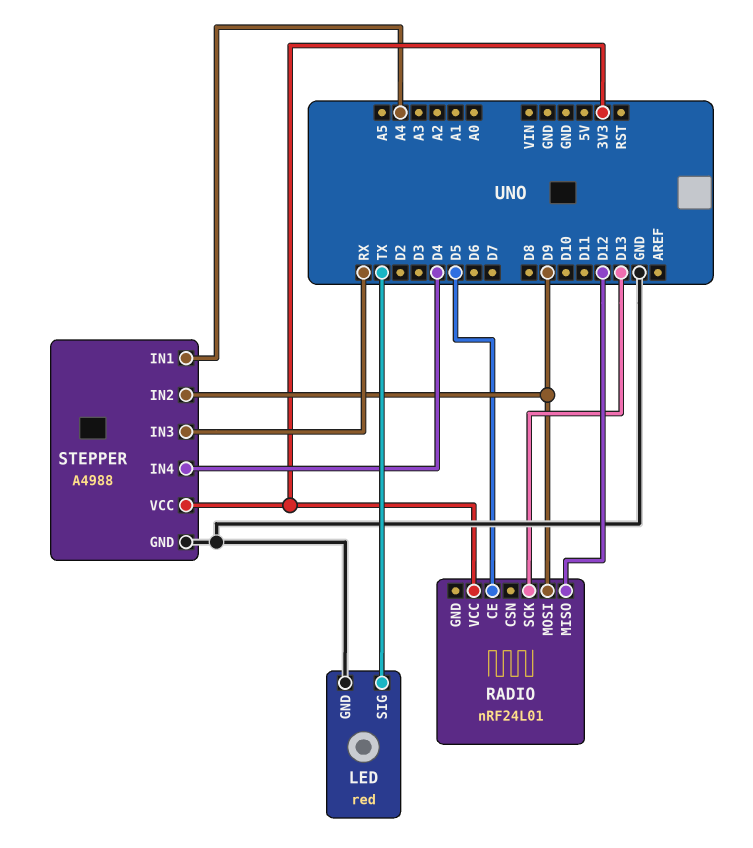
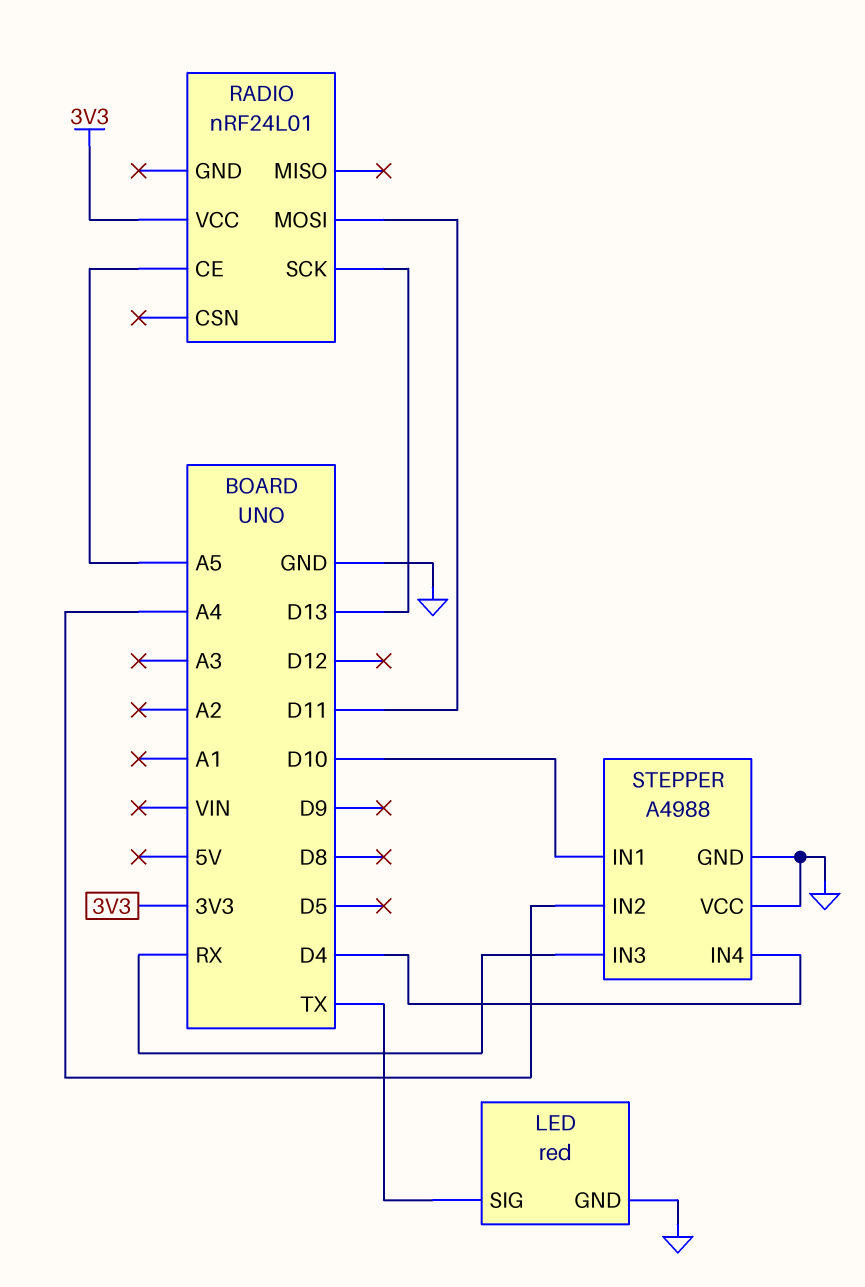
RADIO pin CE: D5 -> A5
RADIO pin MISO: D12 -> none
RADIO pin MOSI: D9 -> D11
STEPPER pin IN1: A4 -> D10
STEPPER pin IN2: D9 -> A4
STEPPER pin VCC: 3V3 -> GND

